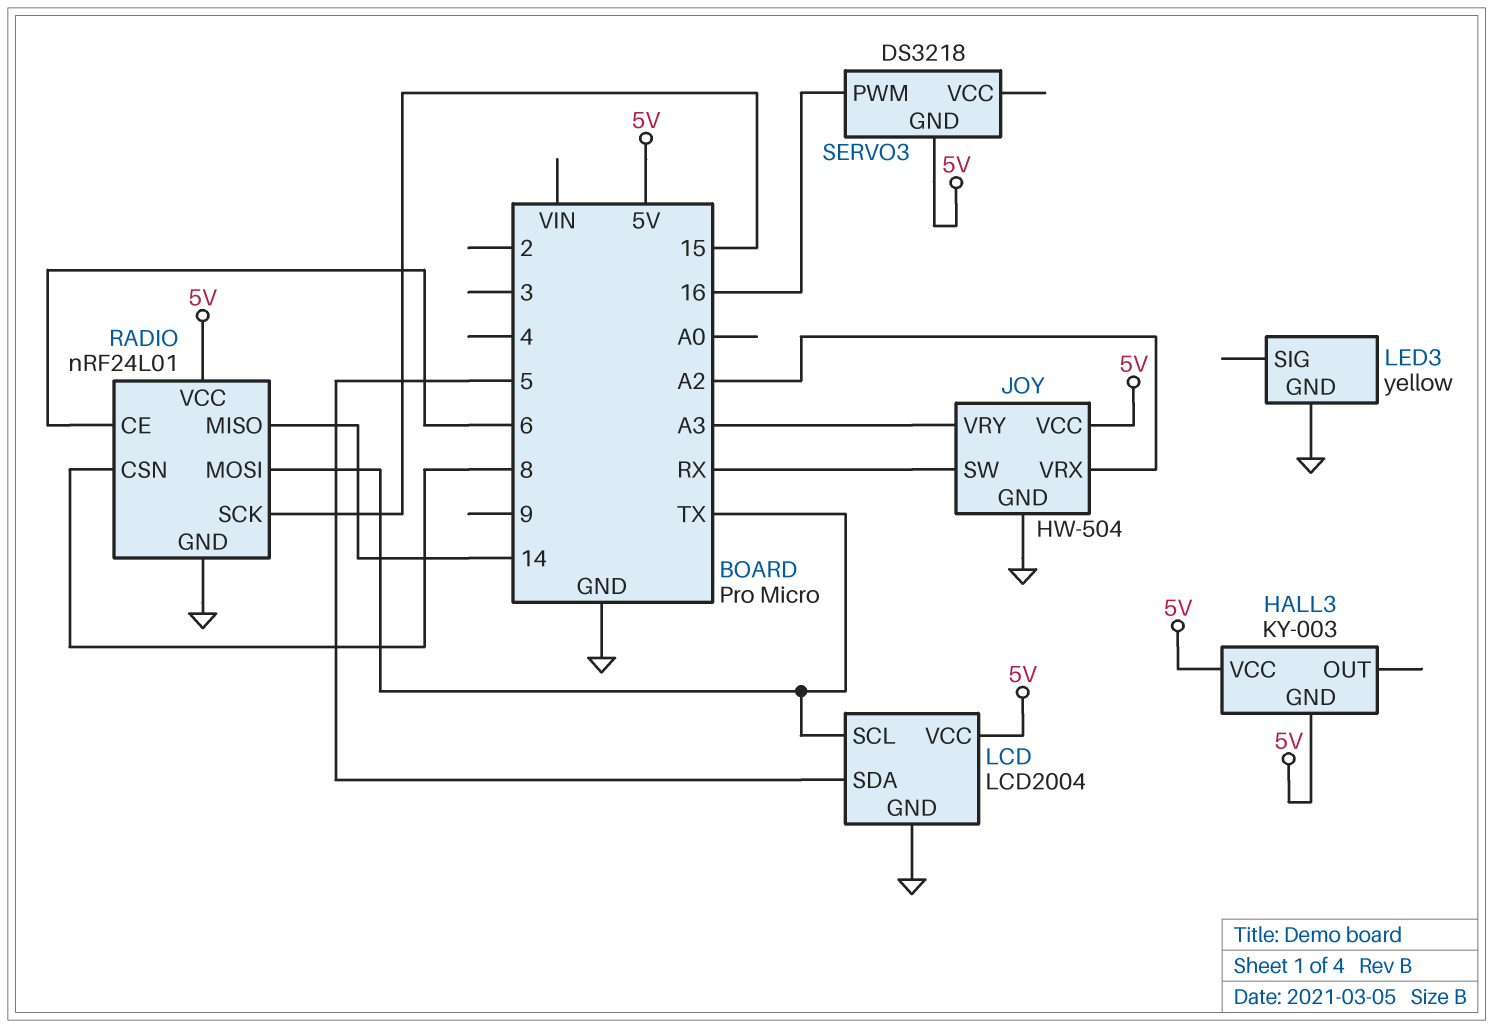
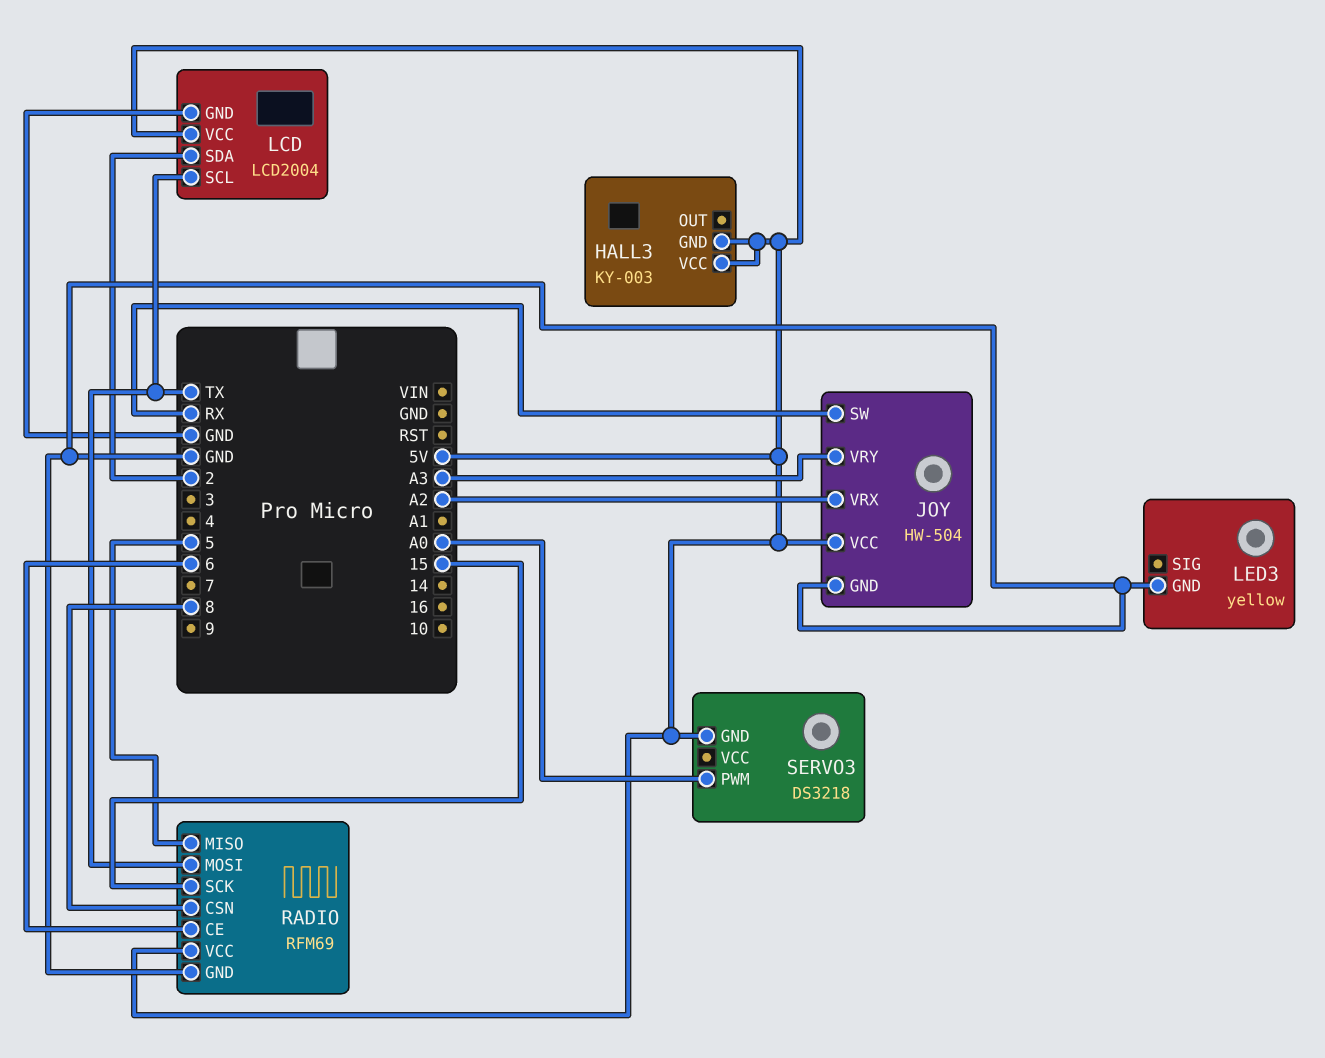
LCD pin SDA: 5 -> 2
RADIO: nRF24L01 -> RFM69
RADIO pin MISO: 14 -> 5
SERVO3 pin PWM: 16 -> A0

